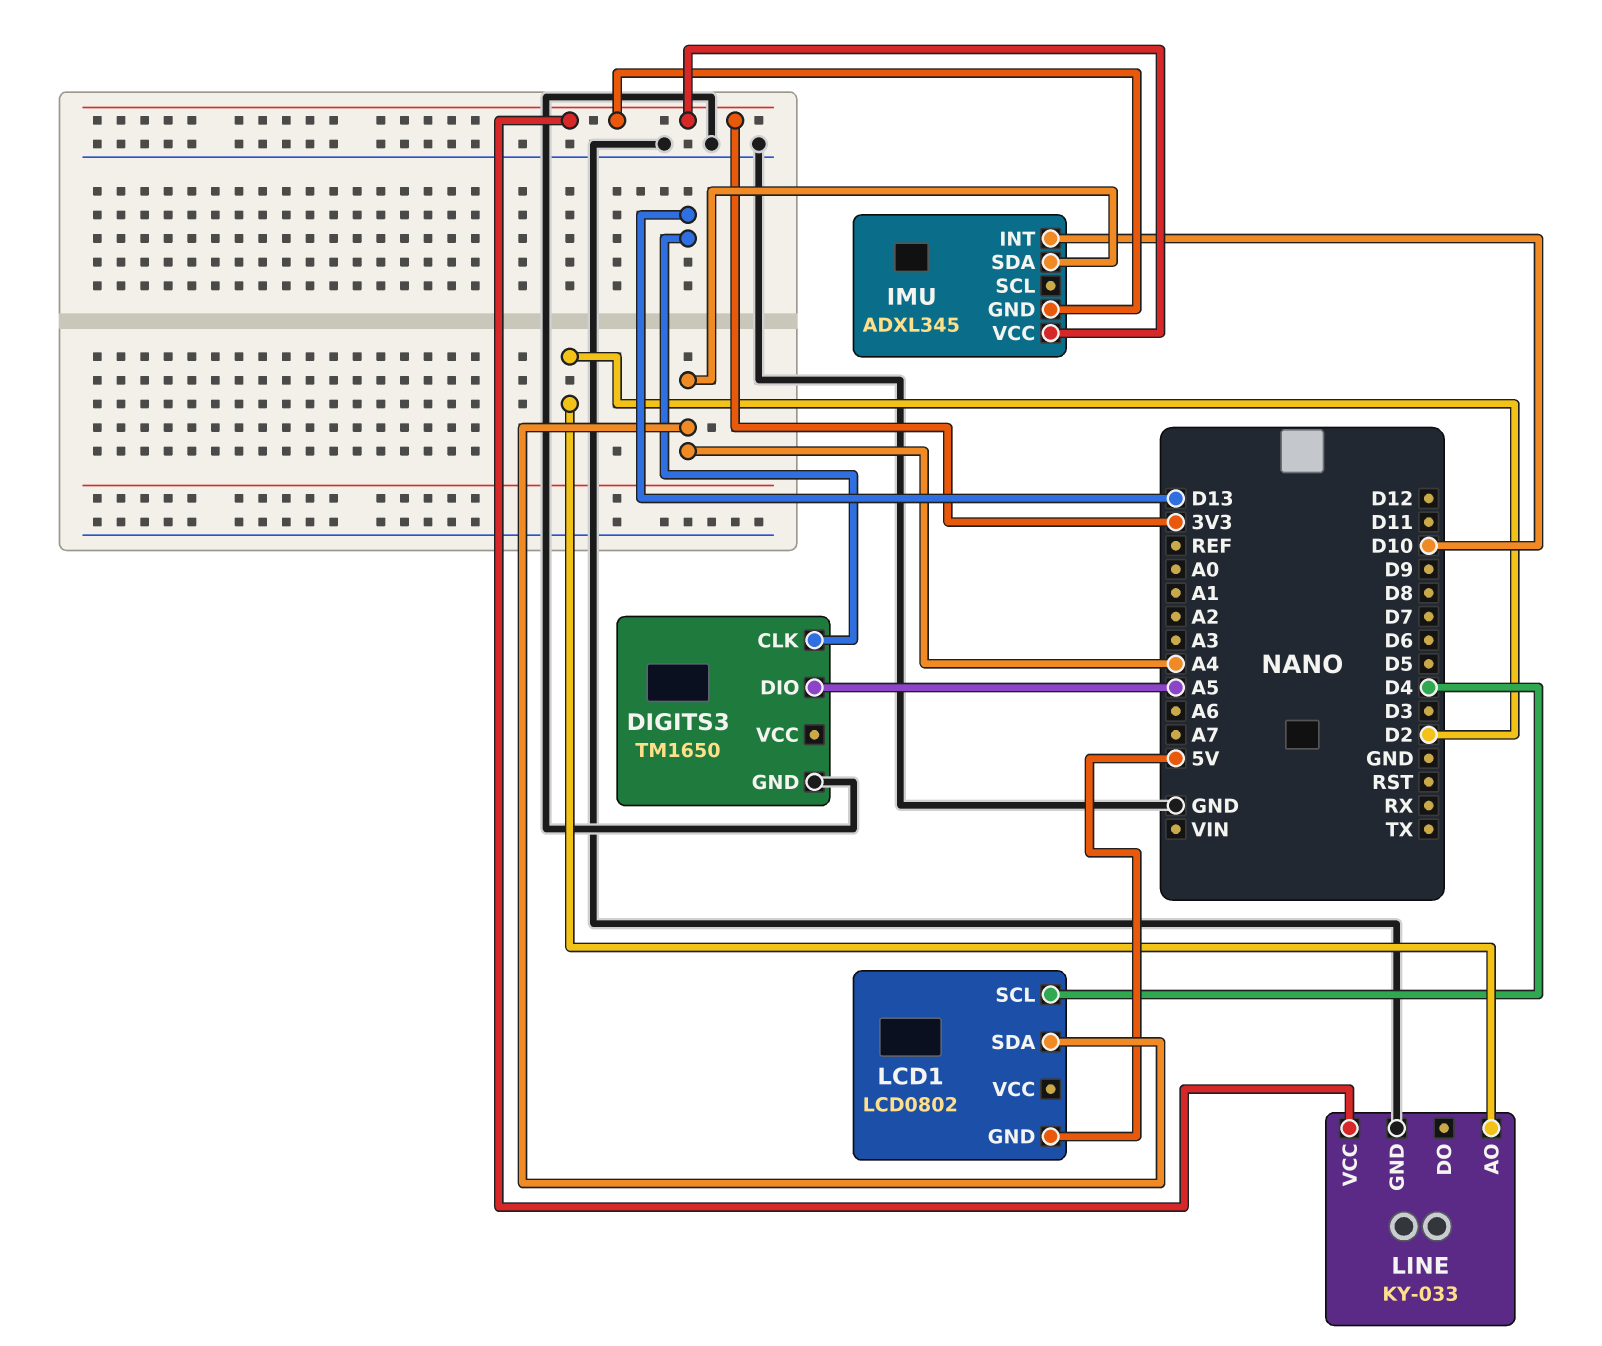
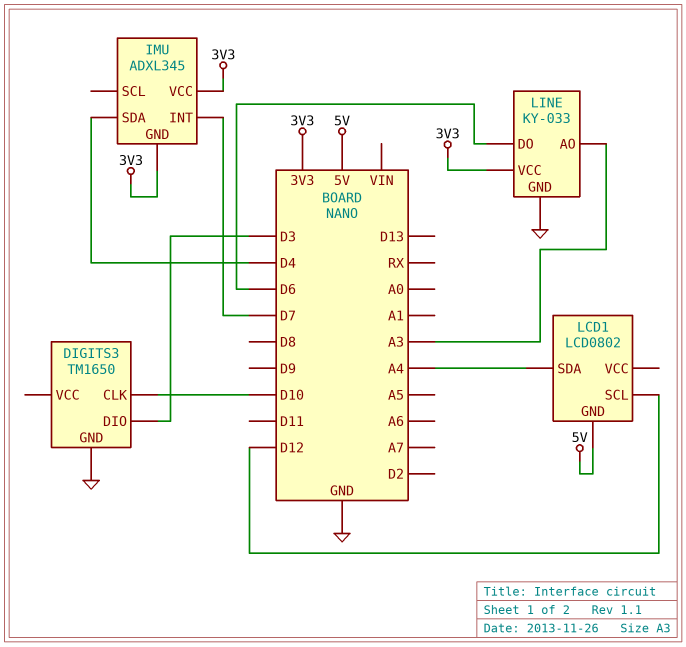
DIGITS3 pin CLK: D13 -> D10
DIGITS3 pin DIO: A5 -> D3
IMU pin INT: D10 -> D7
IMU pin SDA: A4 -> D4
LCD1 pin SCL: D4 -> D12
LINE pin AO: D2 -> A3
LINE pin DO: none -> D6

